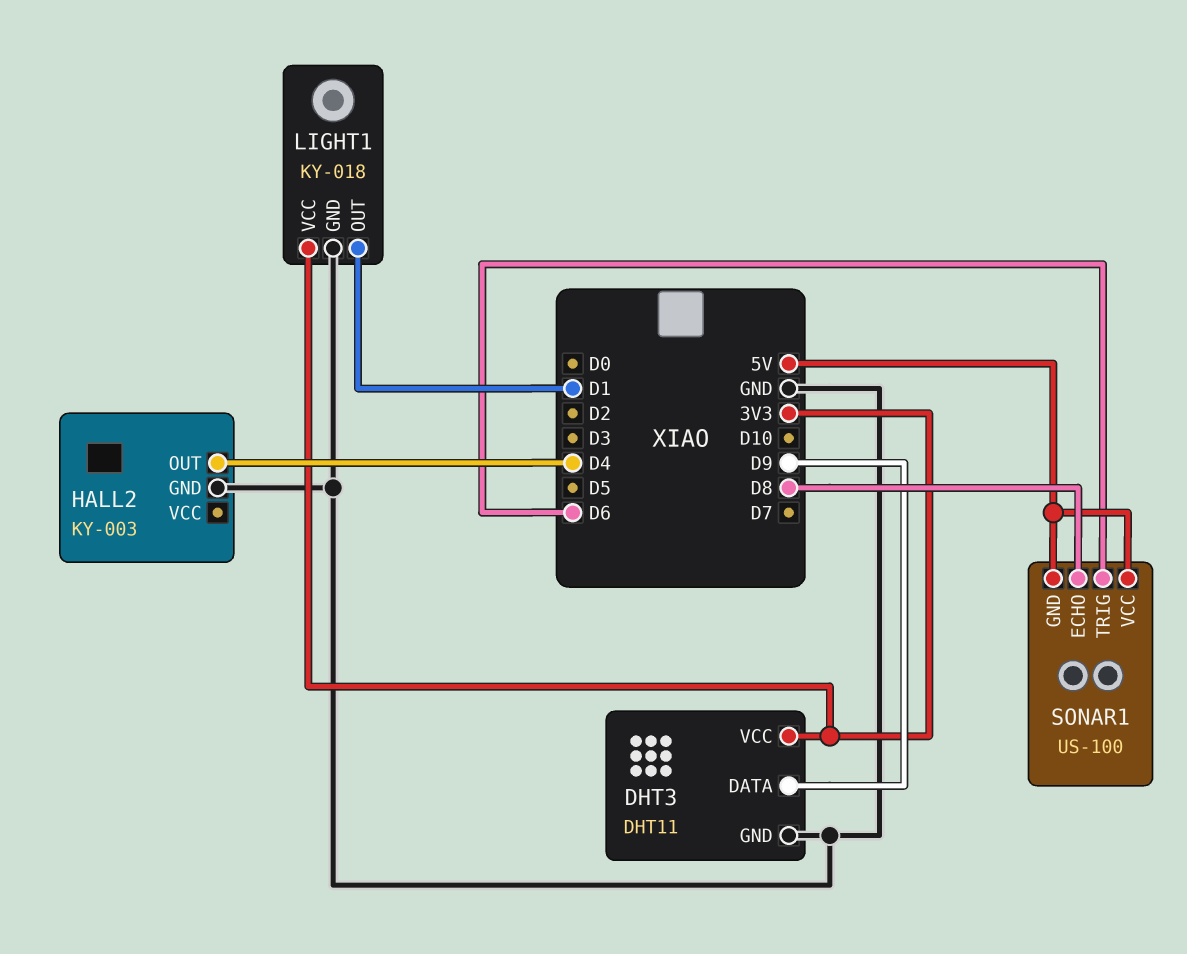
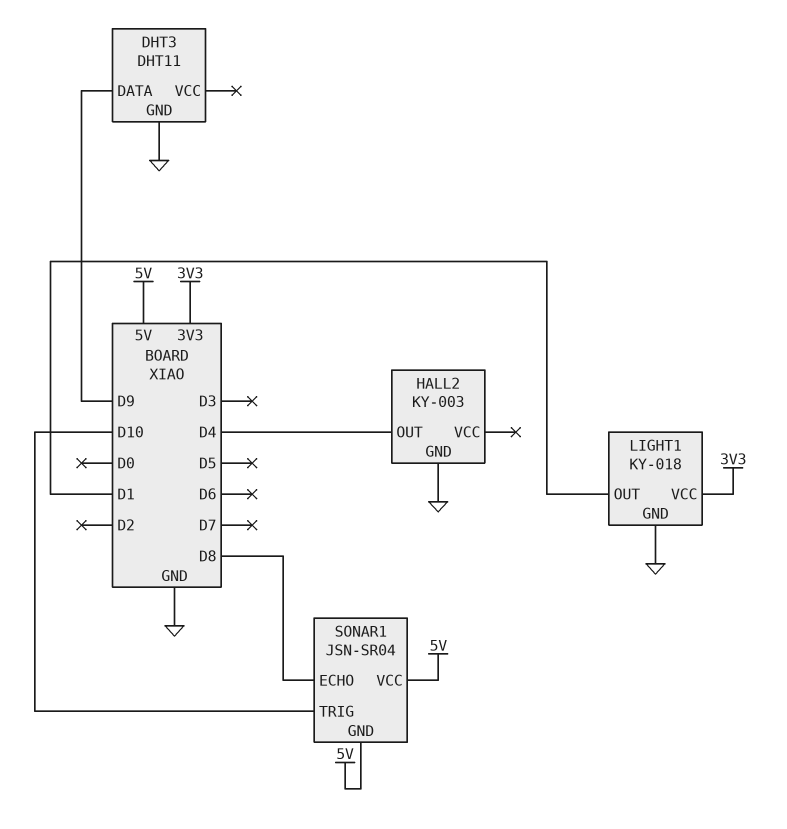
DHT3 pin VCC: 3V3 -> none
SONAR1: US-100 -> JSN-SR04
SONAR1 pin TRIG: D6 -> D10

